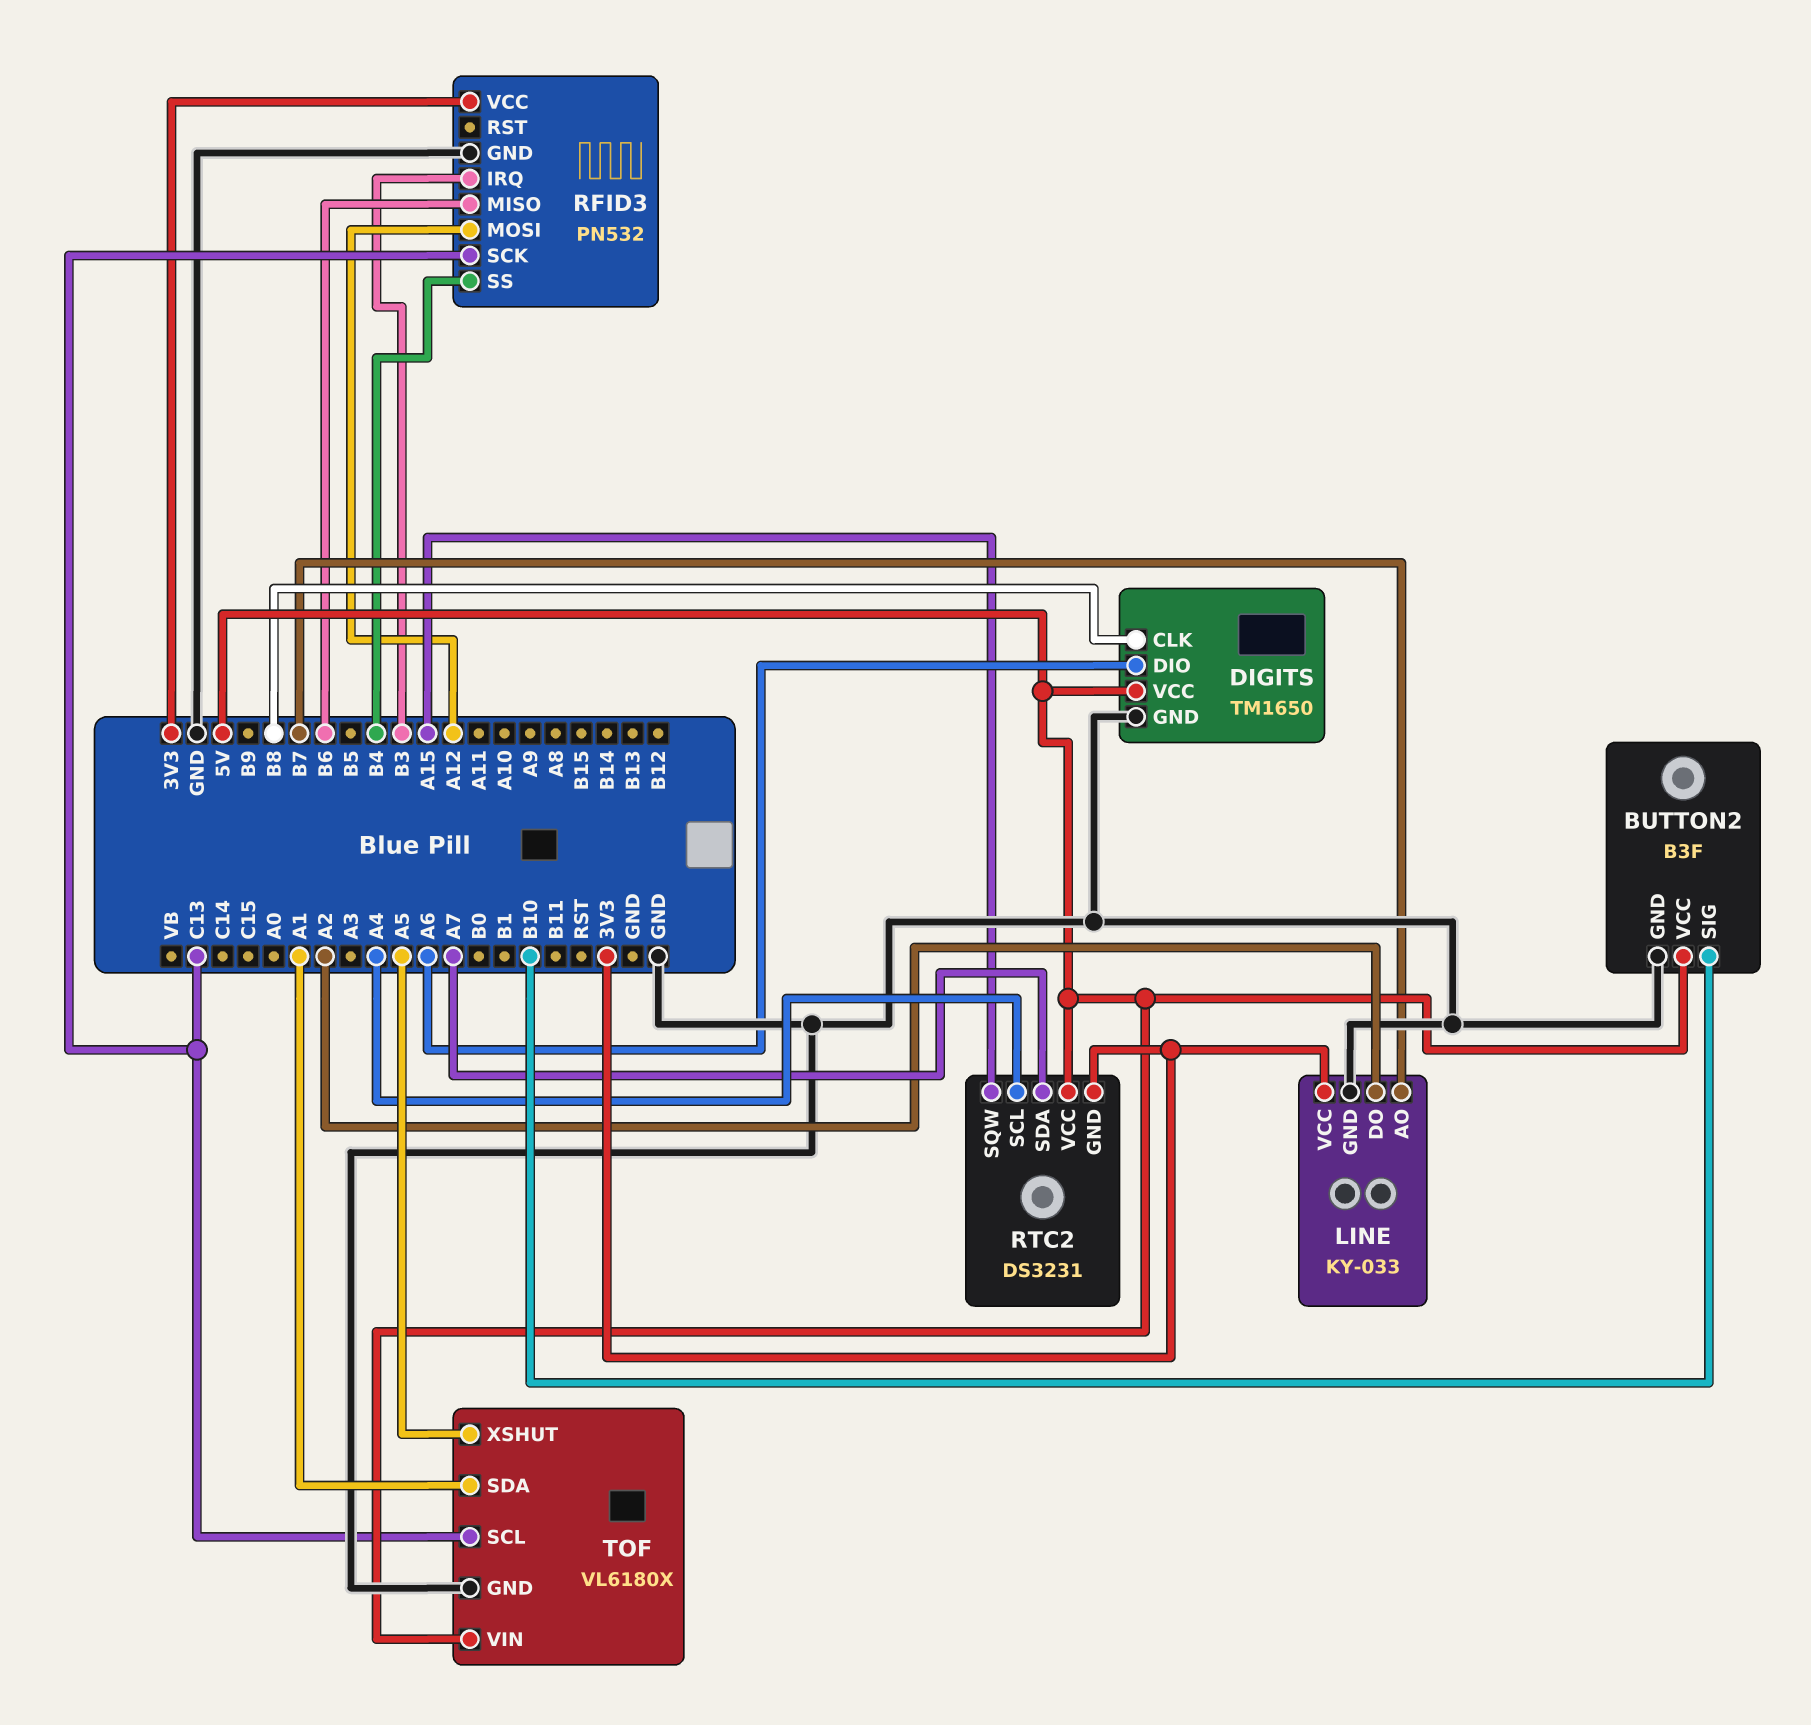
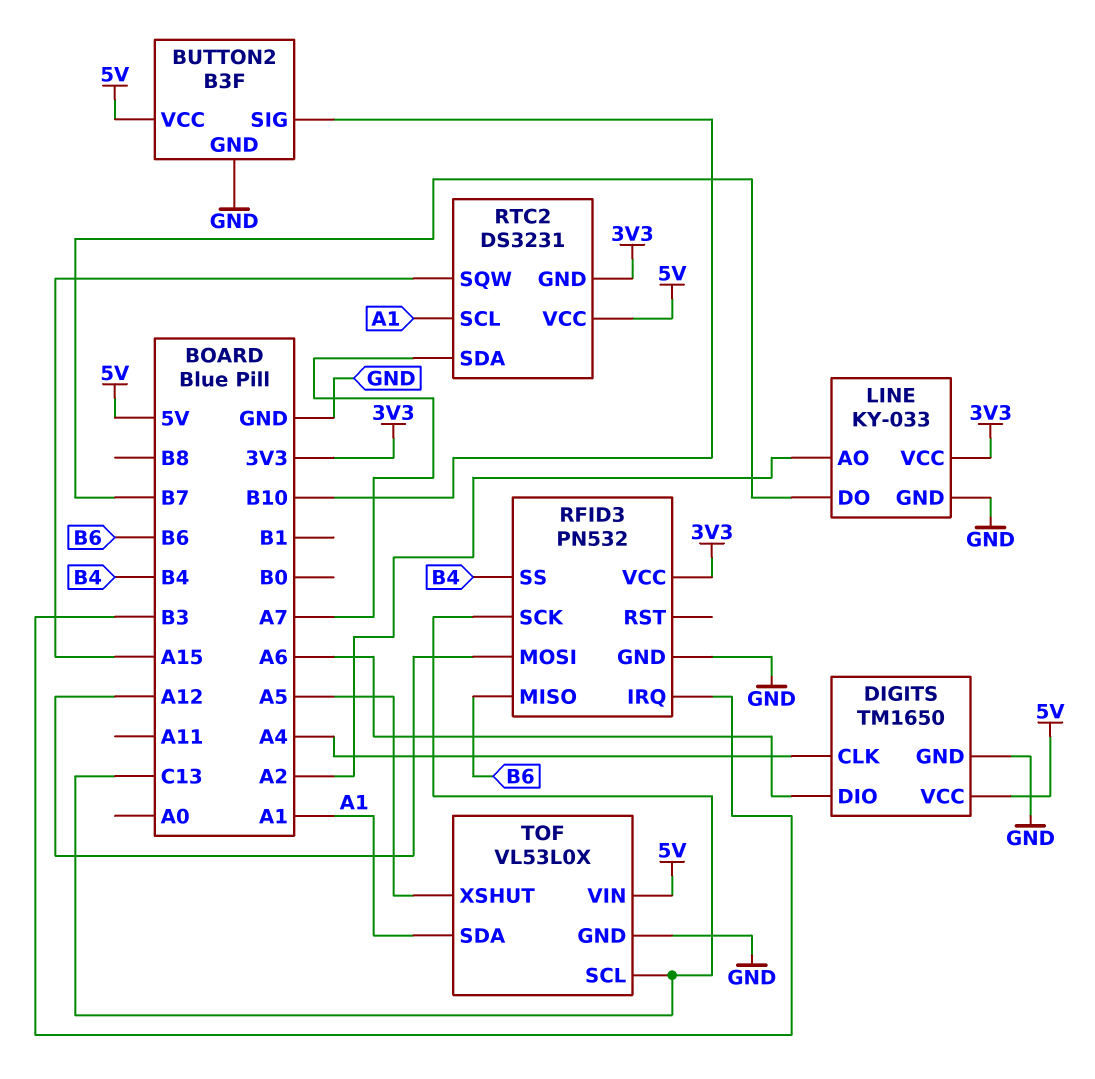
DIGITS pin CLK: B8 -> A4
LINE pin AO: B7 -> A2
LINE pin DO: A2 -> B7
RTC2 pin SCL: A4 -> A1
TOF: VL6180X -> VL53L0X

